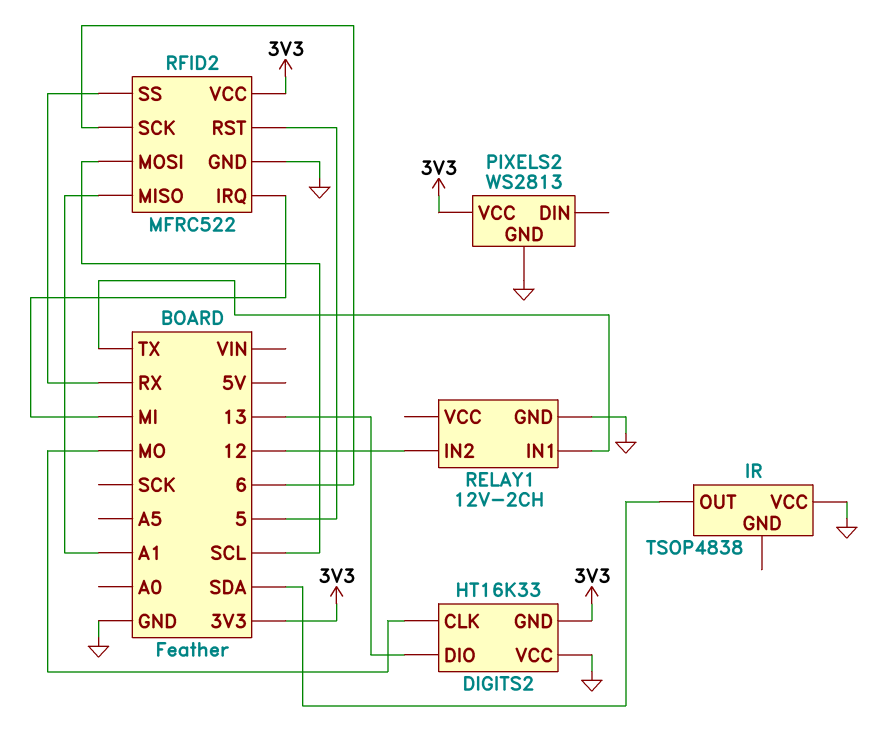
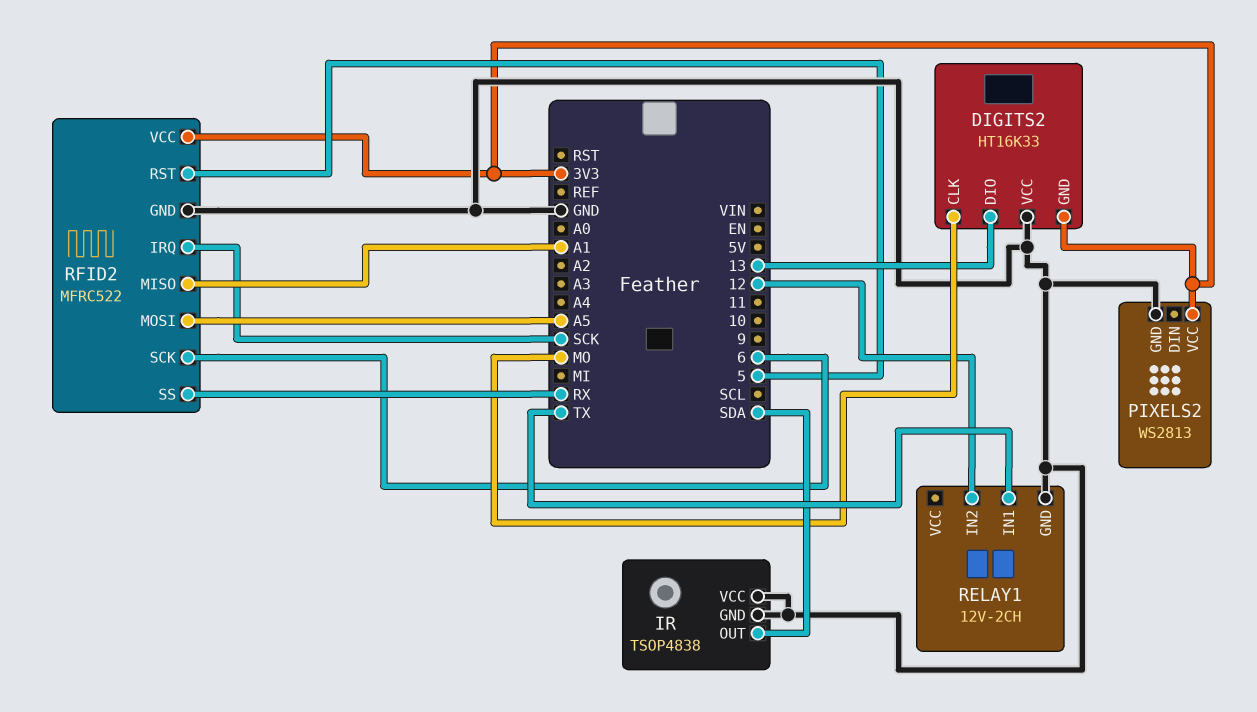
IR pin GND: none -> GND
RFID2 pin IRQ: MI -> SCK
RFID2 pin MOSI: SCL -> A5

